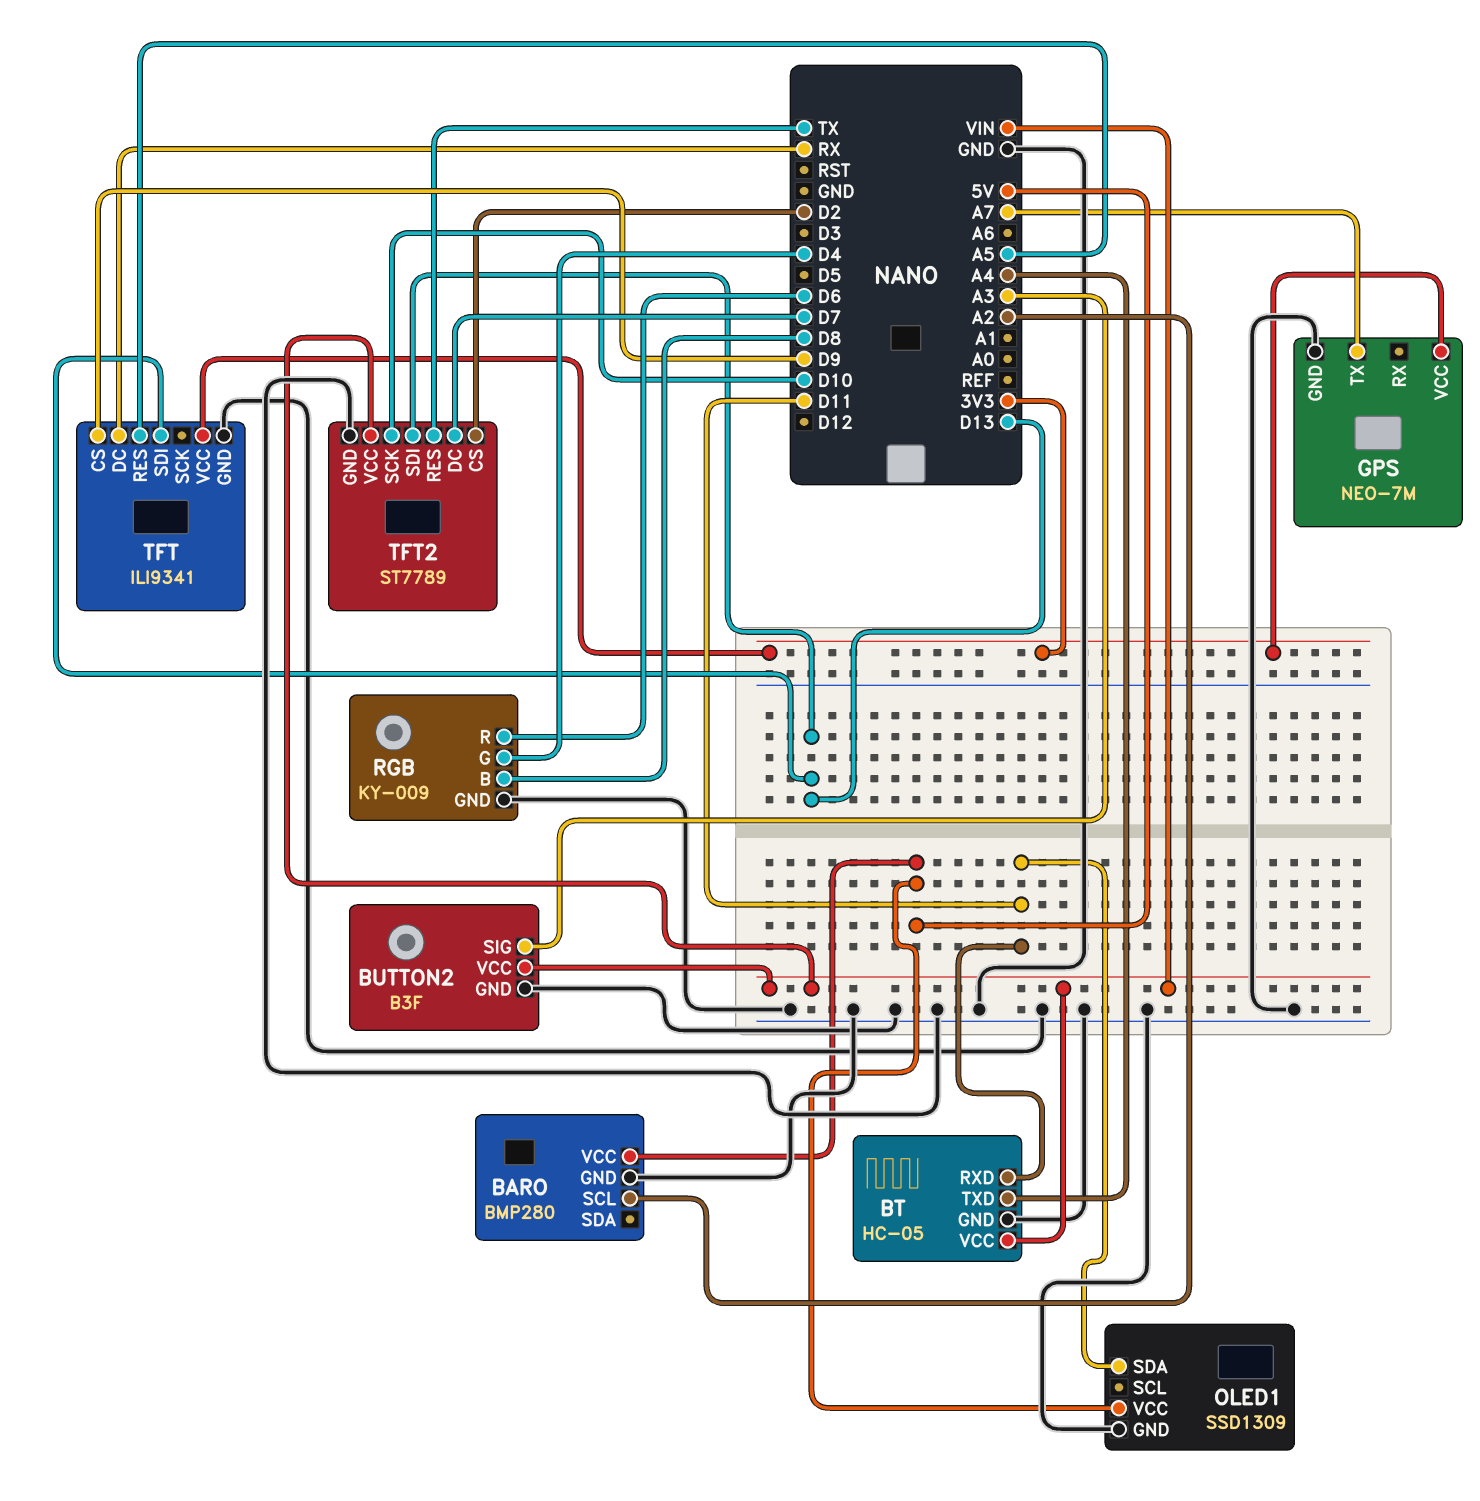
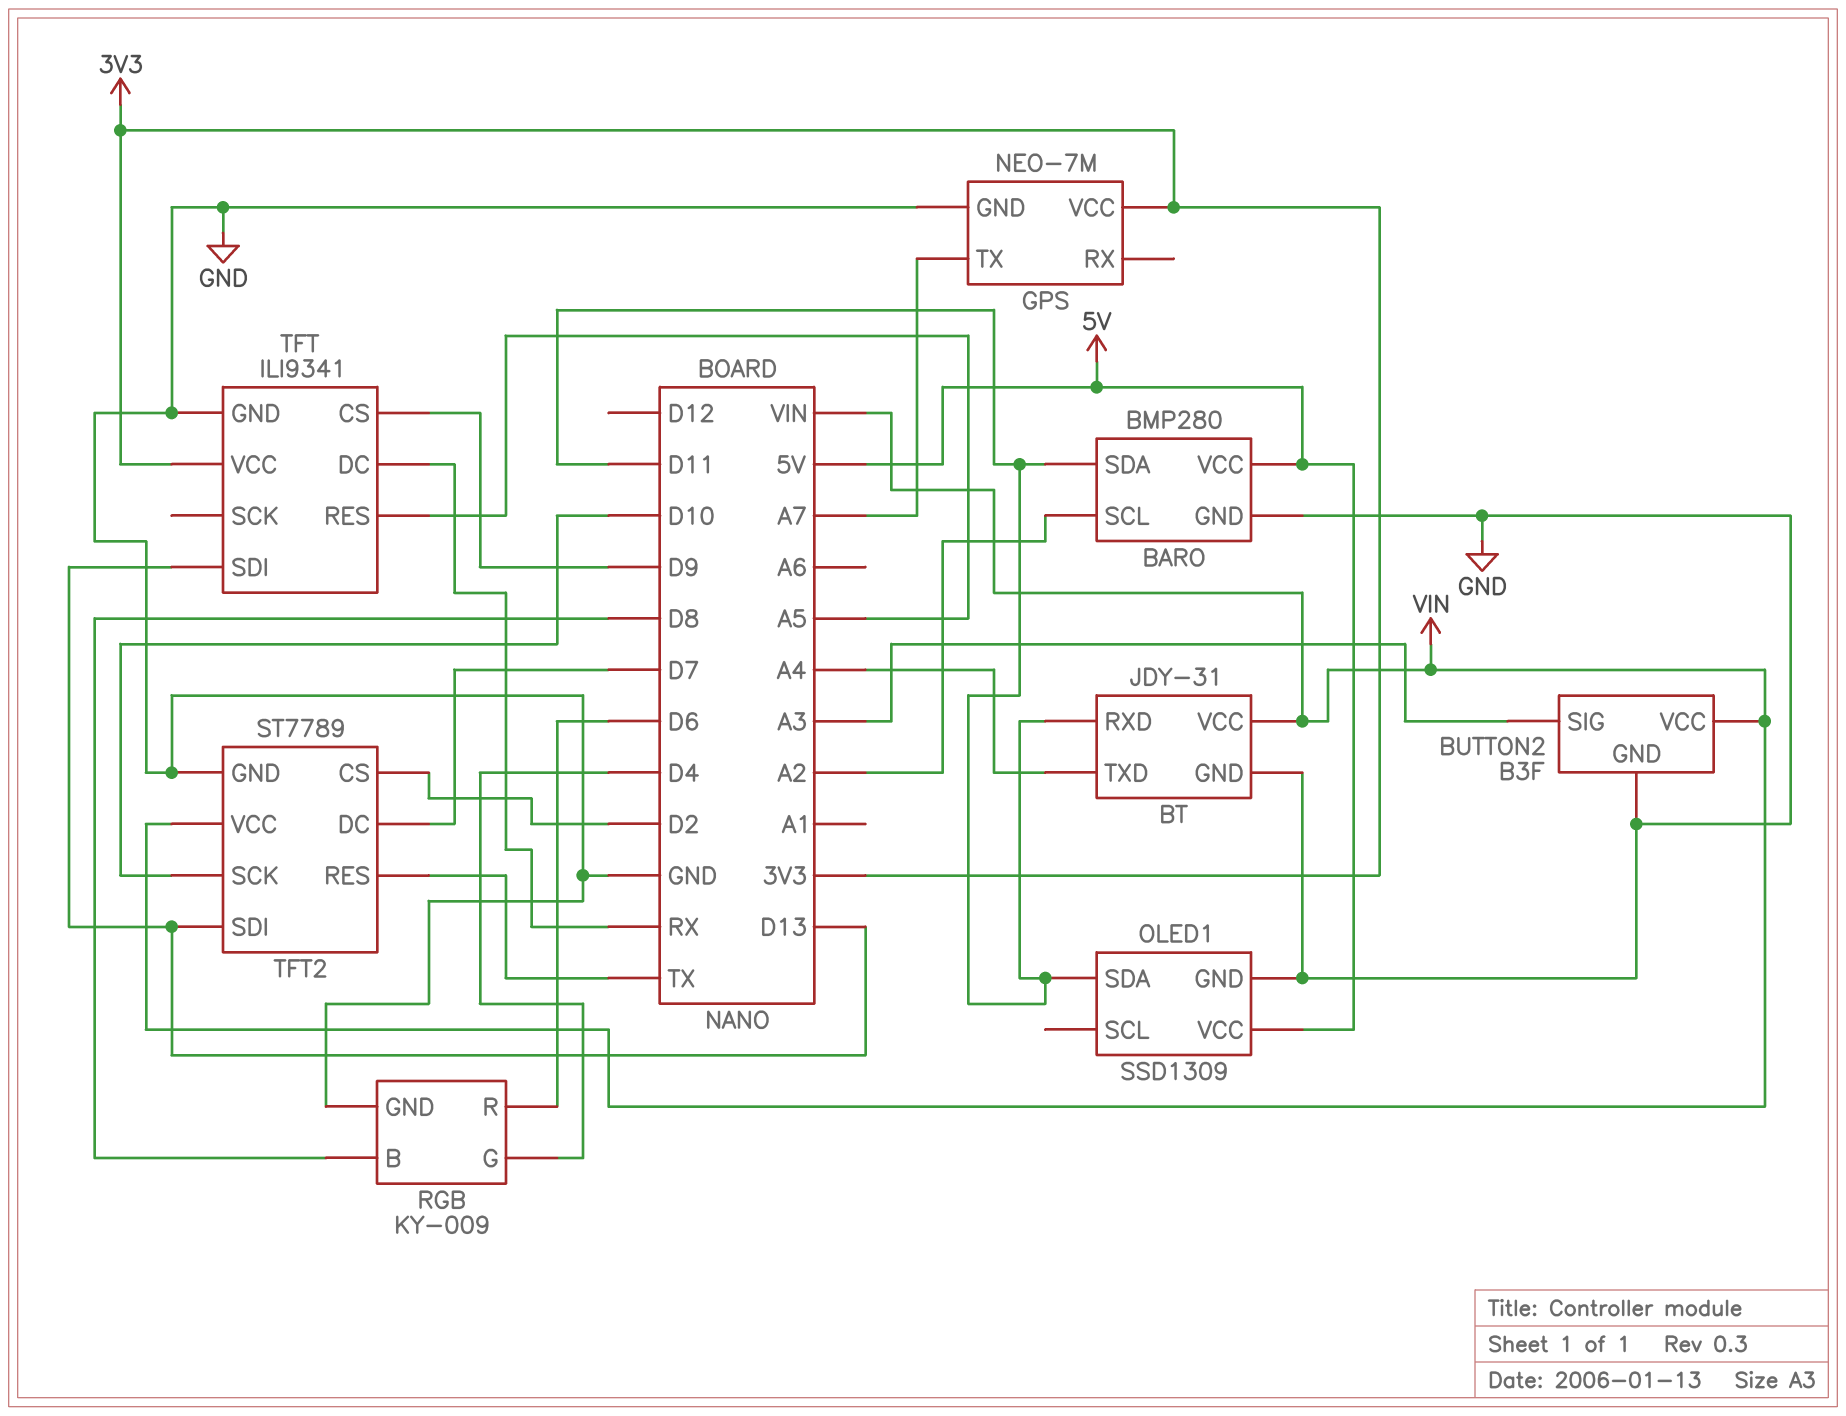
BARO pin SDA: none -> D11
BT: HC-05 -> JDY-31

